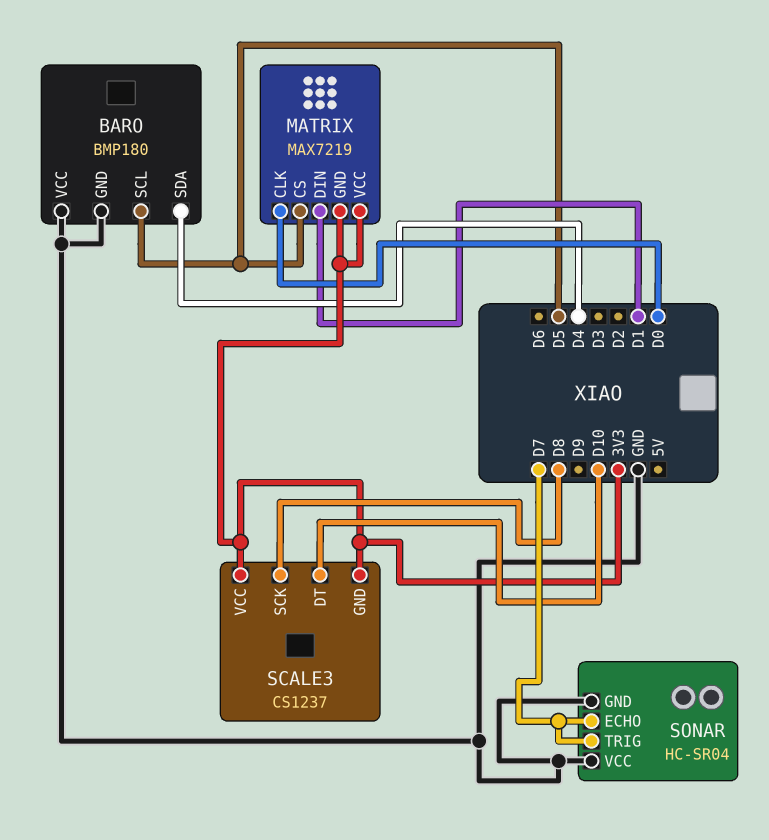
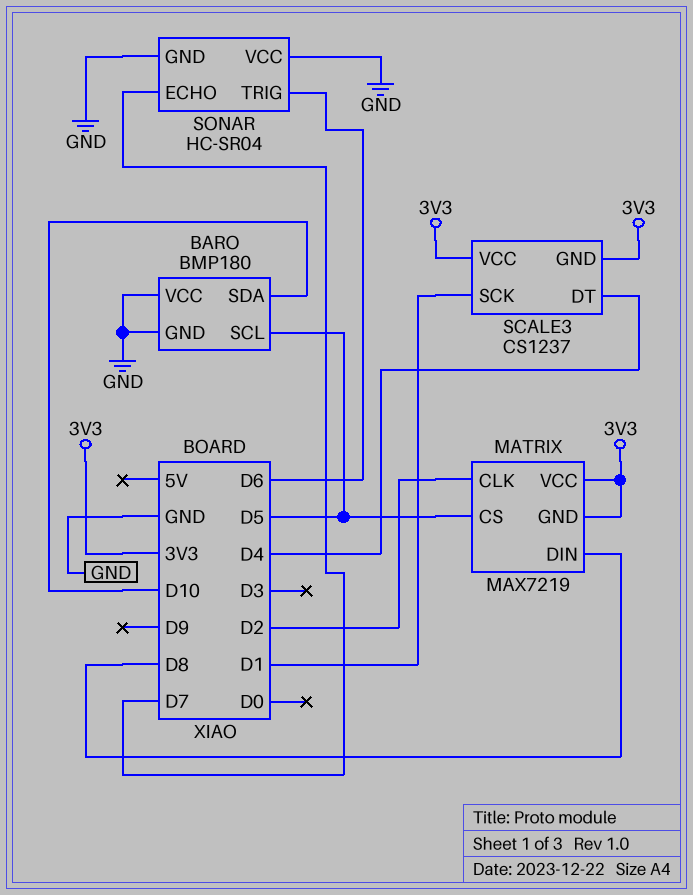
BARO pin SDA: D4 -> D10
MATRIX pin CLK: D0 -> D2
MATRIX pin DIN: D1 -> D8
SCALE3 pin DT: D10 -> D4
SCALE3 pin SCK: D8 -> D1
SONAR pin TRIG: D7 -> D6

